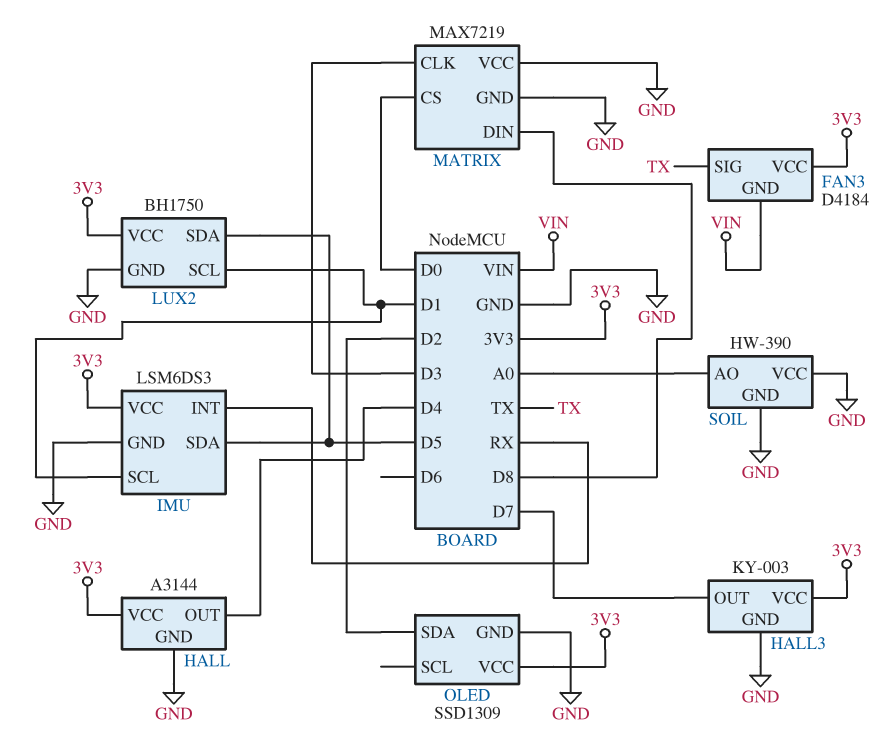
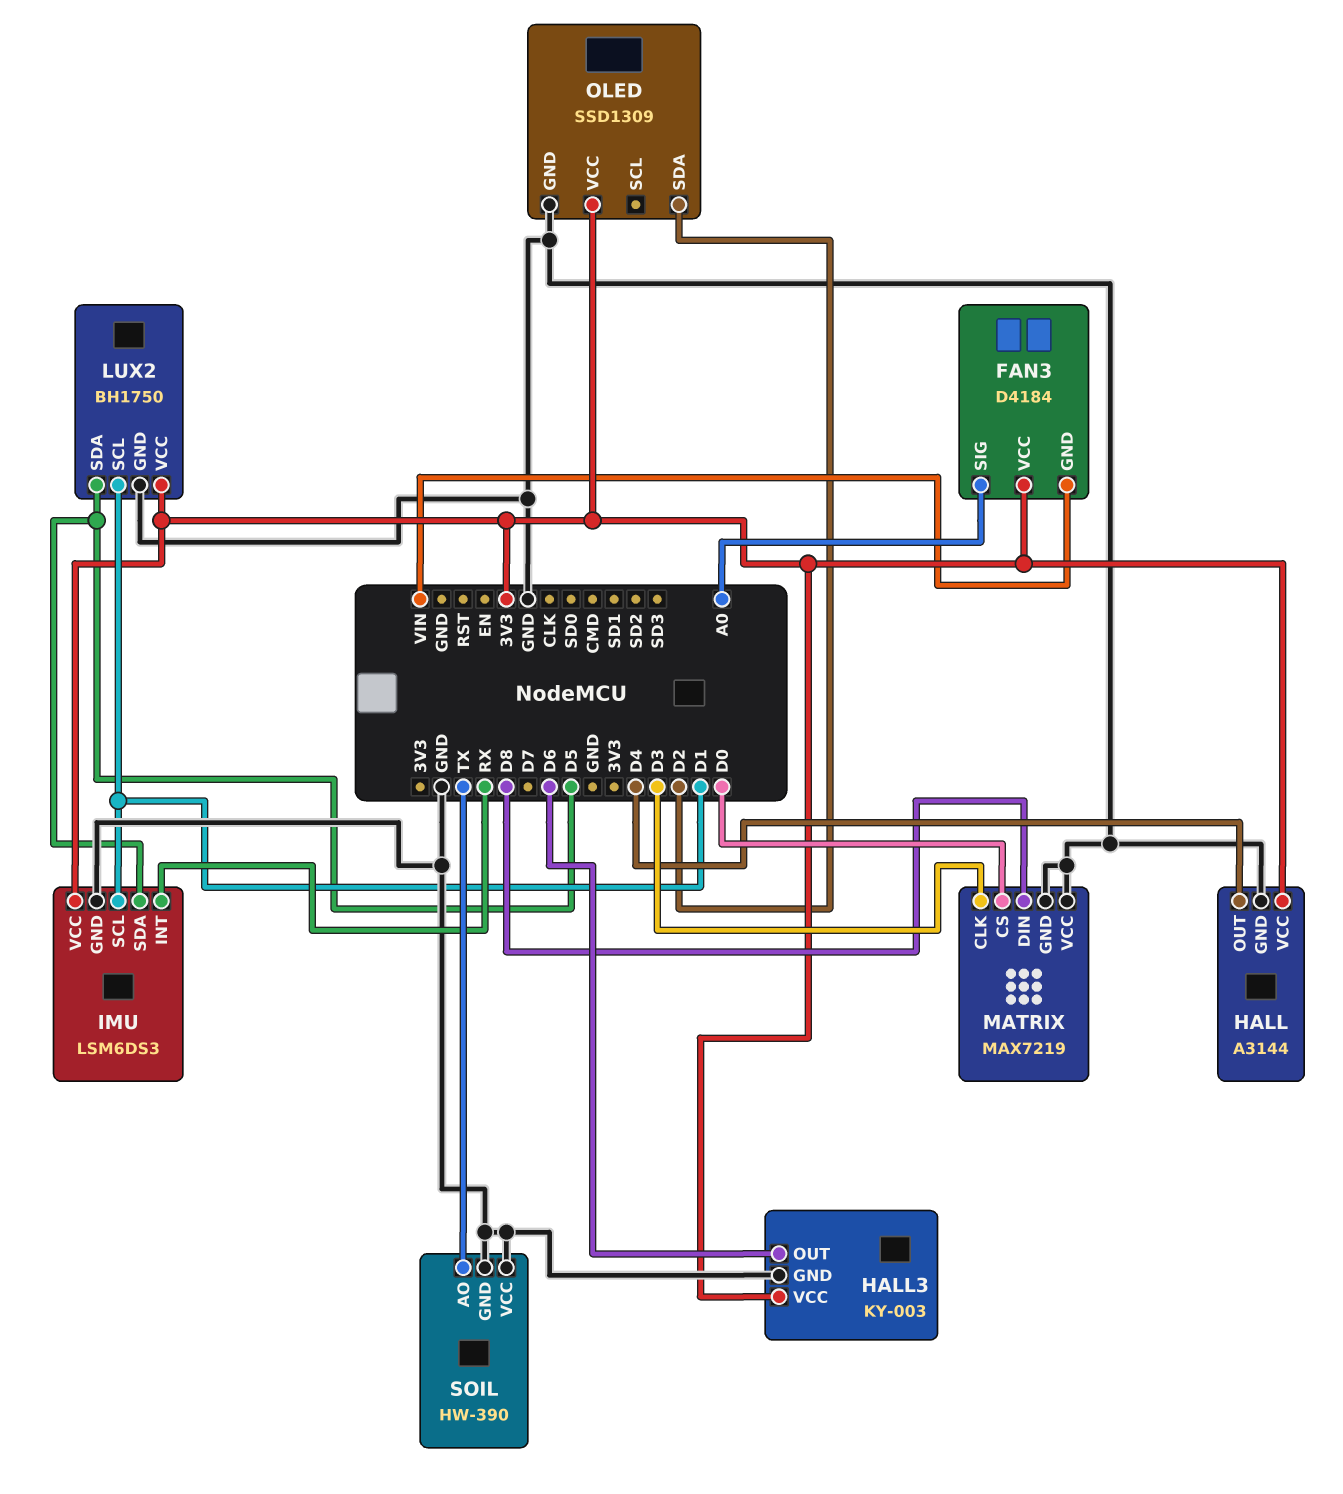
FAN3 pin SIG: TX -> A0
HALL3 pin OUT: D7 -> D6
SOIL pin AO: A0 -> TX

